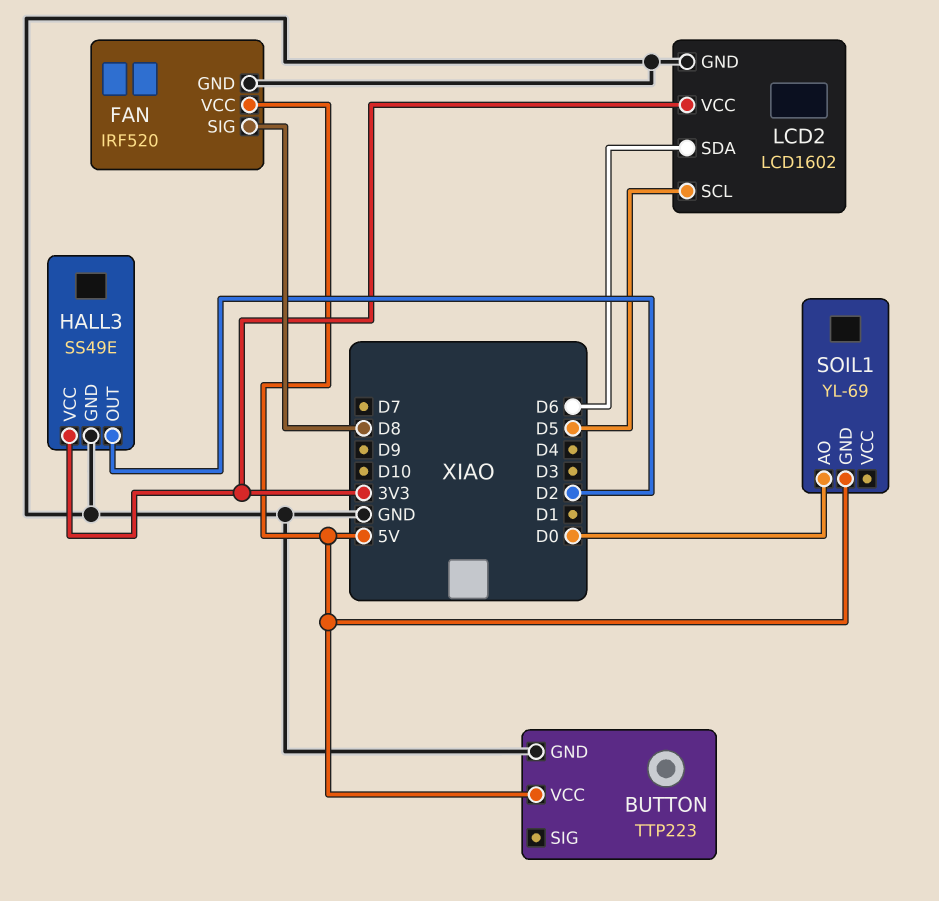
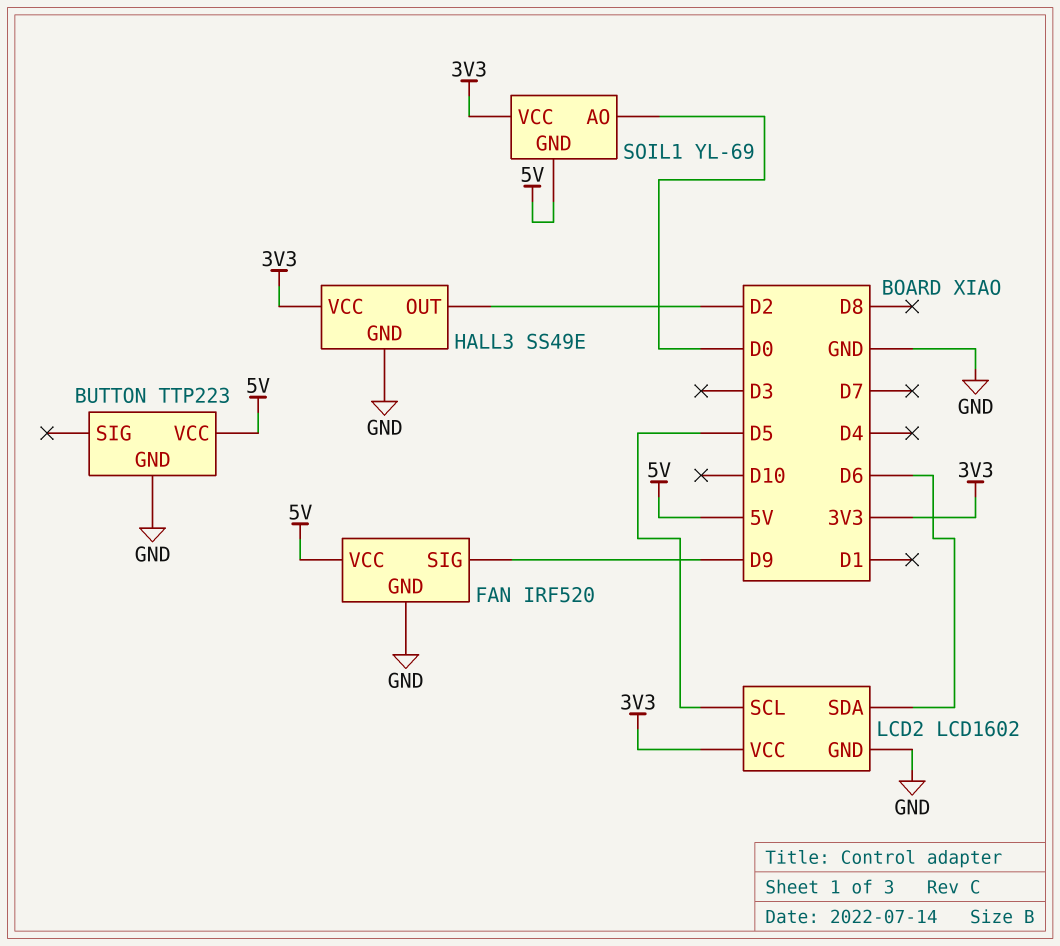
FAN pin SIG: D8 -> D9
SOIL1 pin VCC: none -> 3V3

